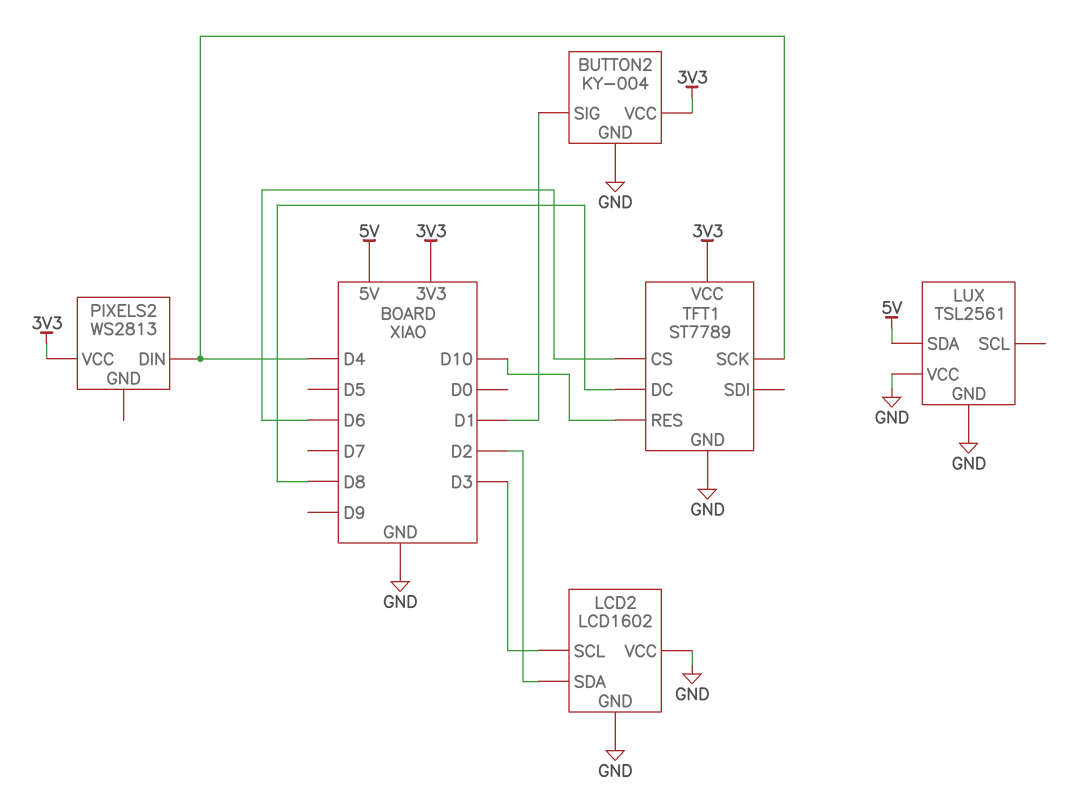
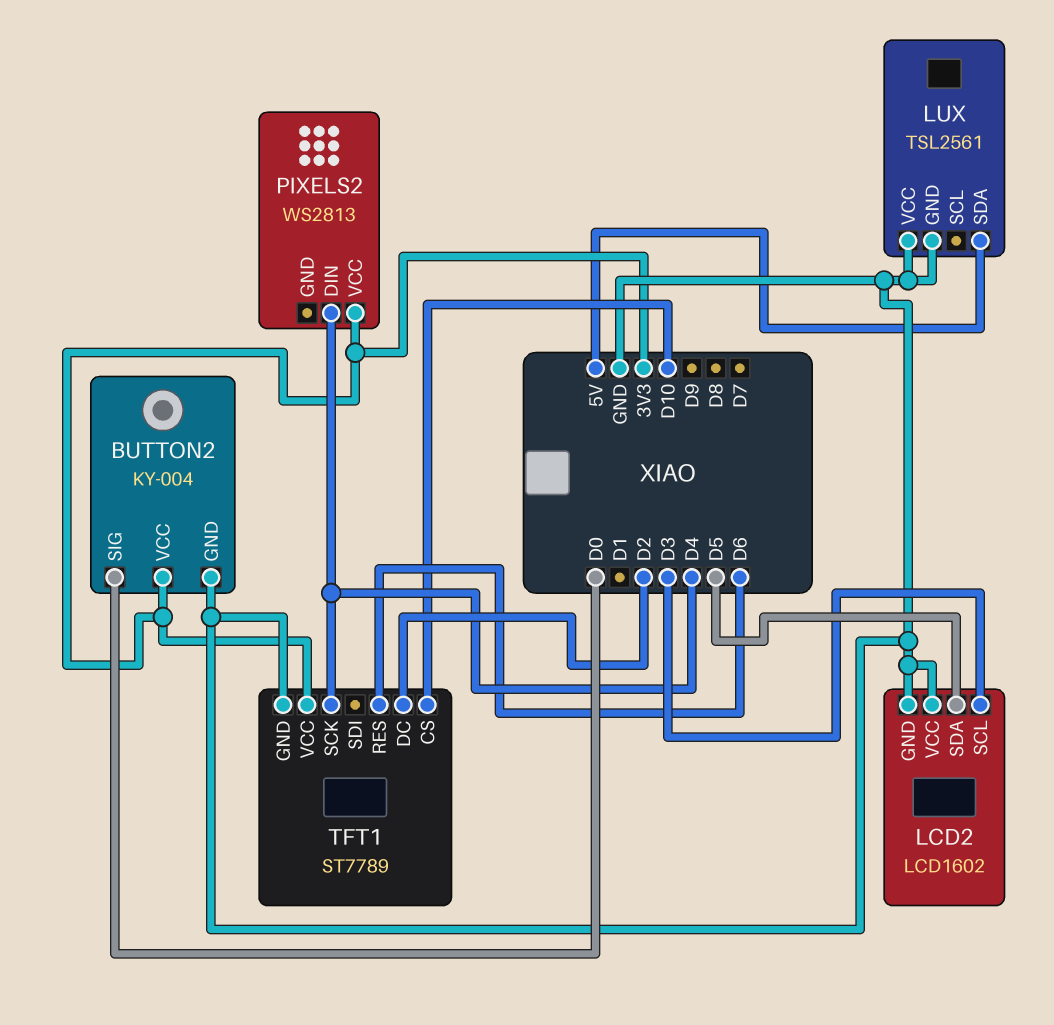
BUTTON2 pin SIG: D1 -> D0
LCD2 pin SDA: D2 -> D5
TFT1 pin CS: D6 -> D10
TFT1 pin DC: D8 -> D2
TFT1 pin RES: D10 -> D6

